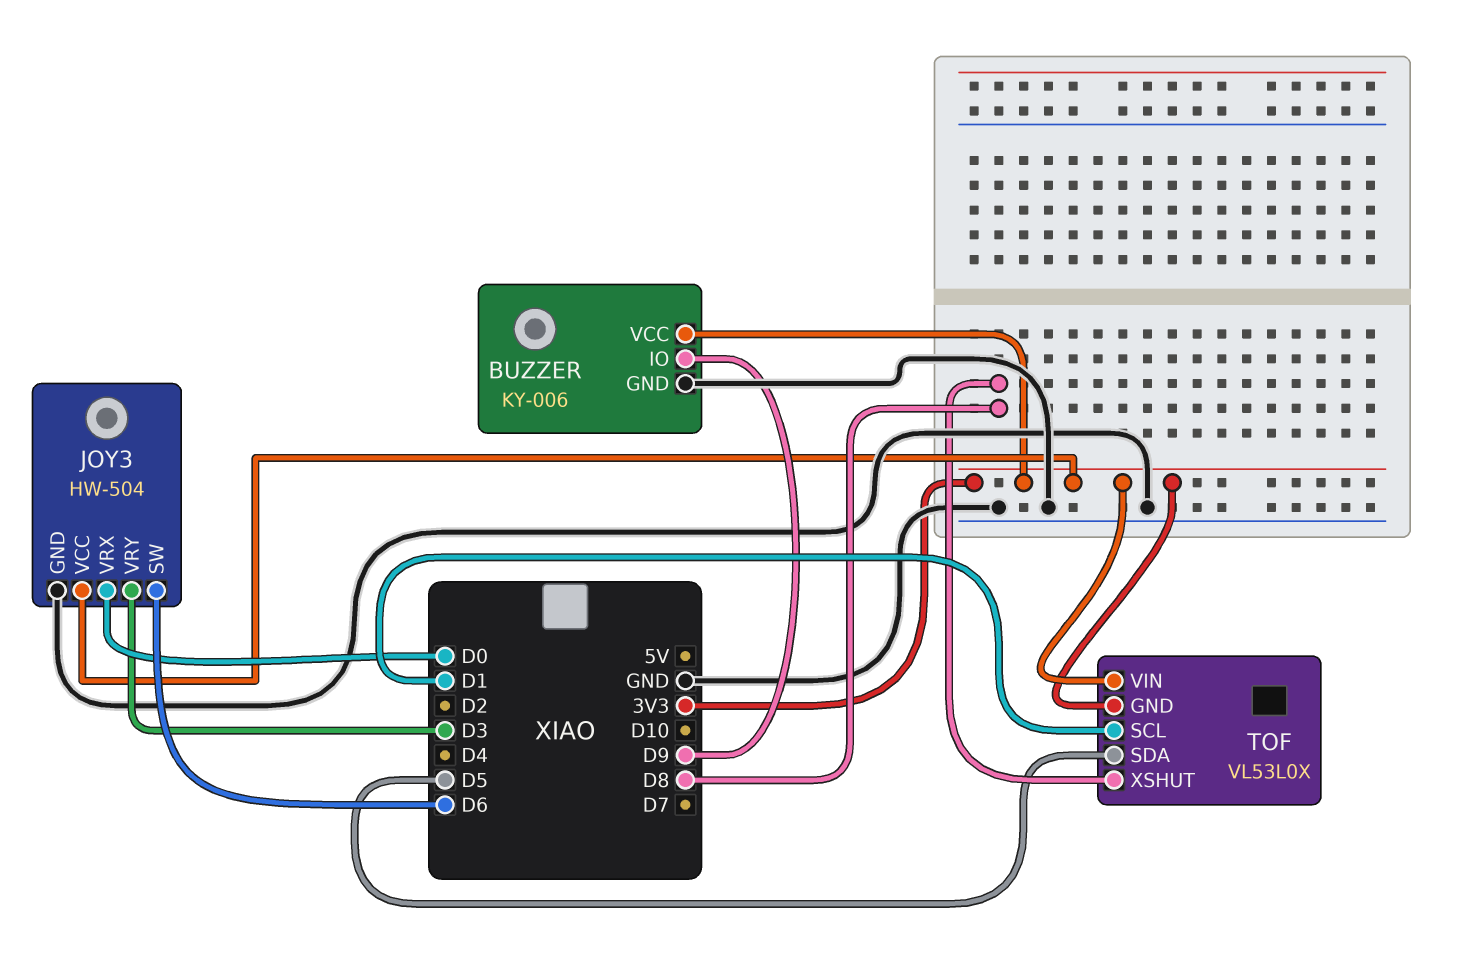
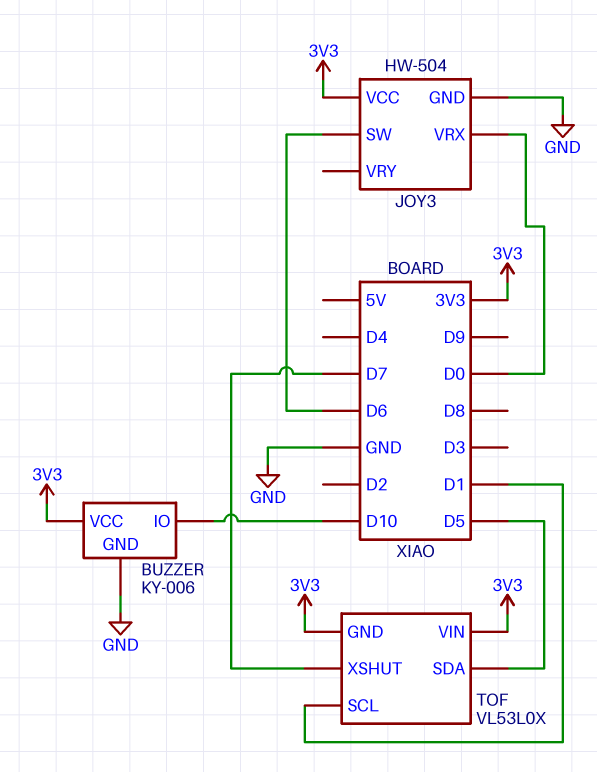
BUZZER pin IO: D9 -> D10
JOY3 pin VRY: D3 -> none
TOF pin XSHUT: D8 -> D7

